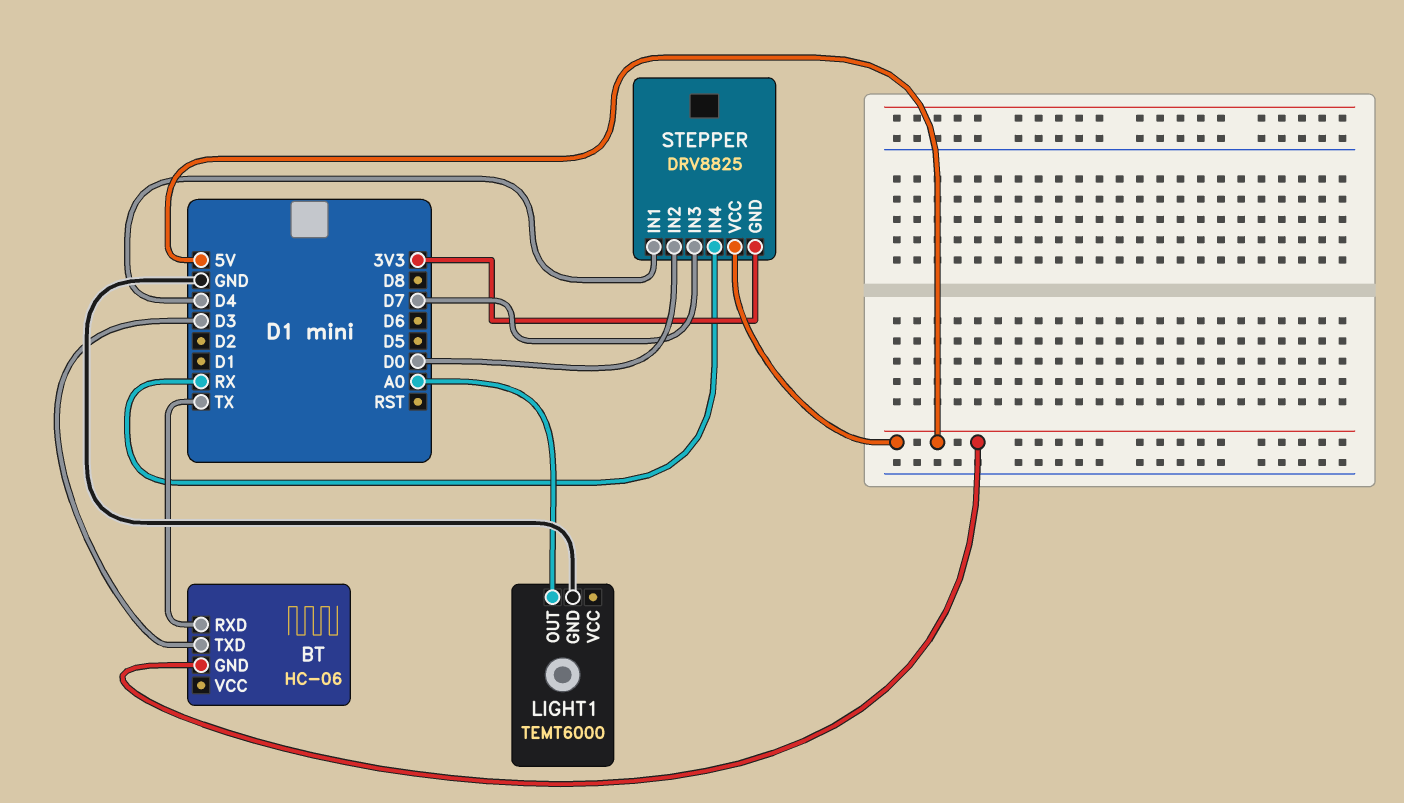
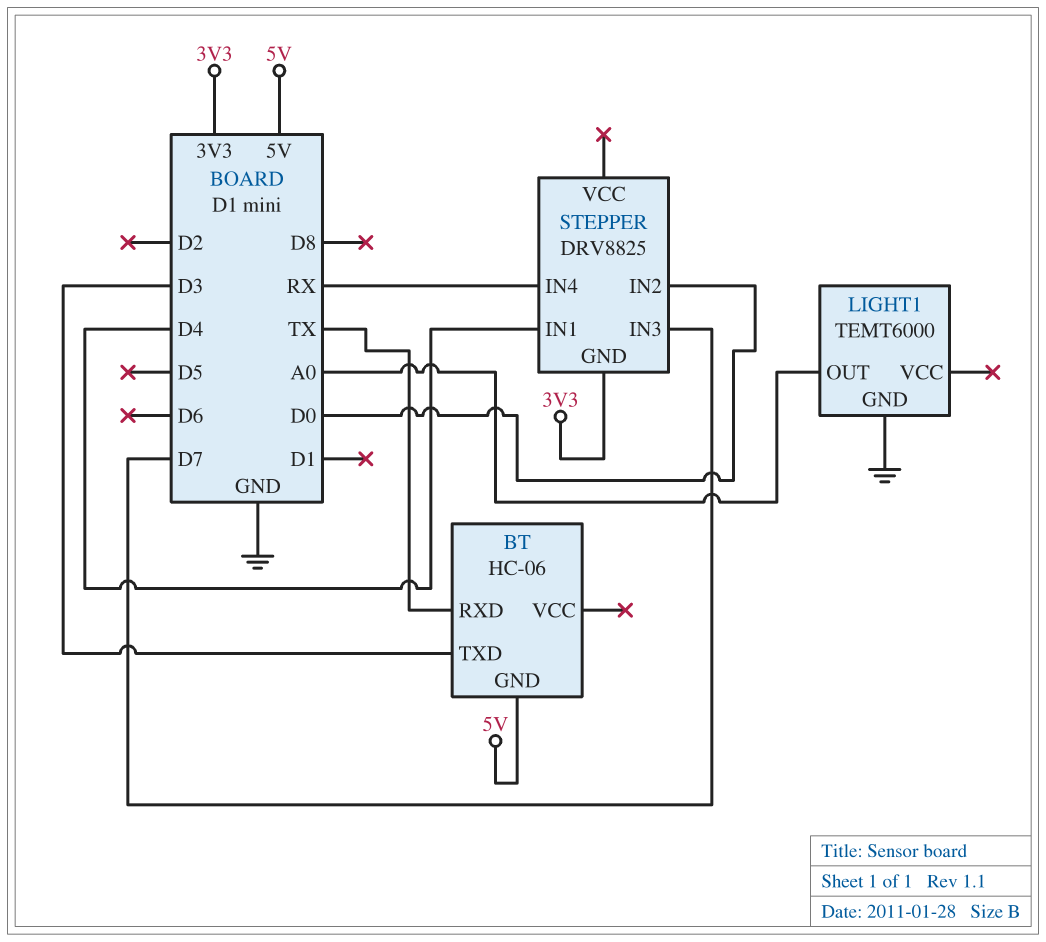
STEPPER pin VCC: 5V -> none

